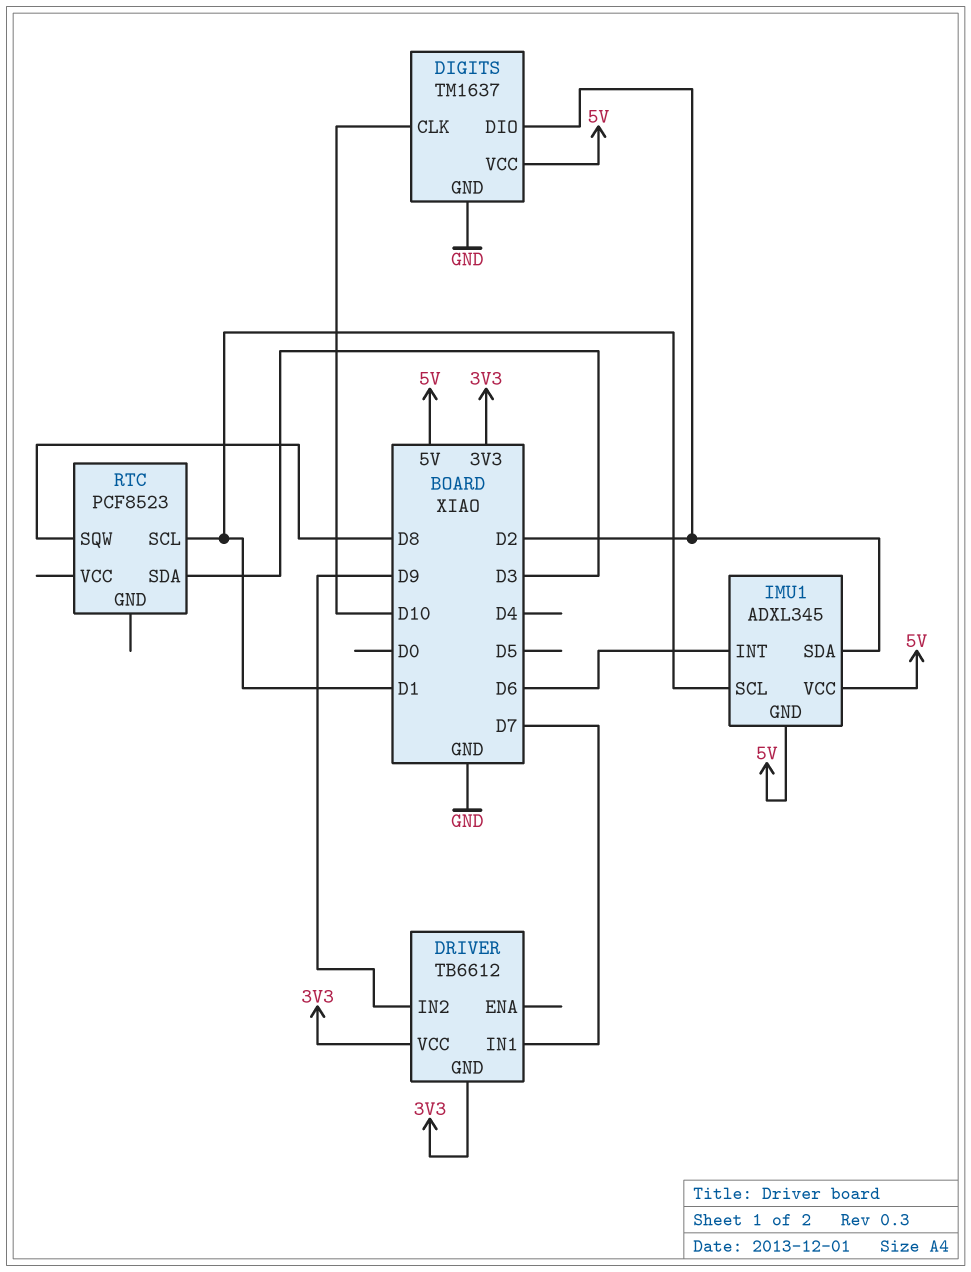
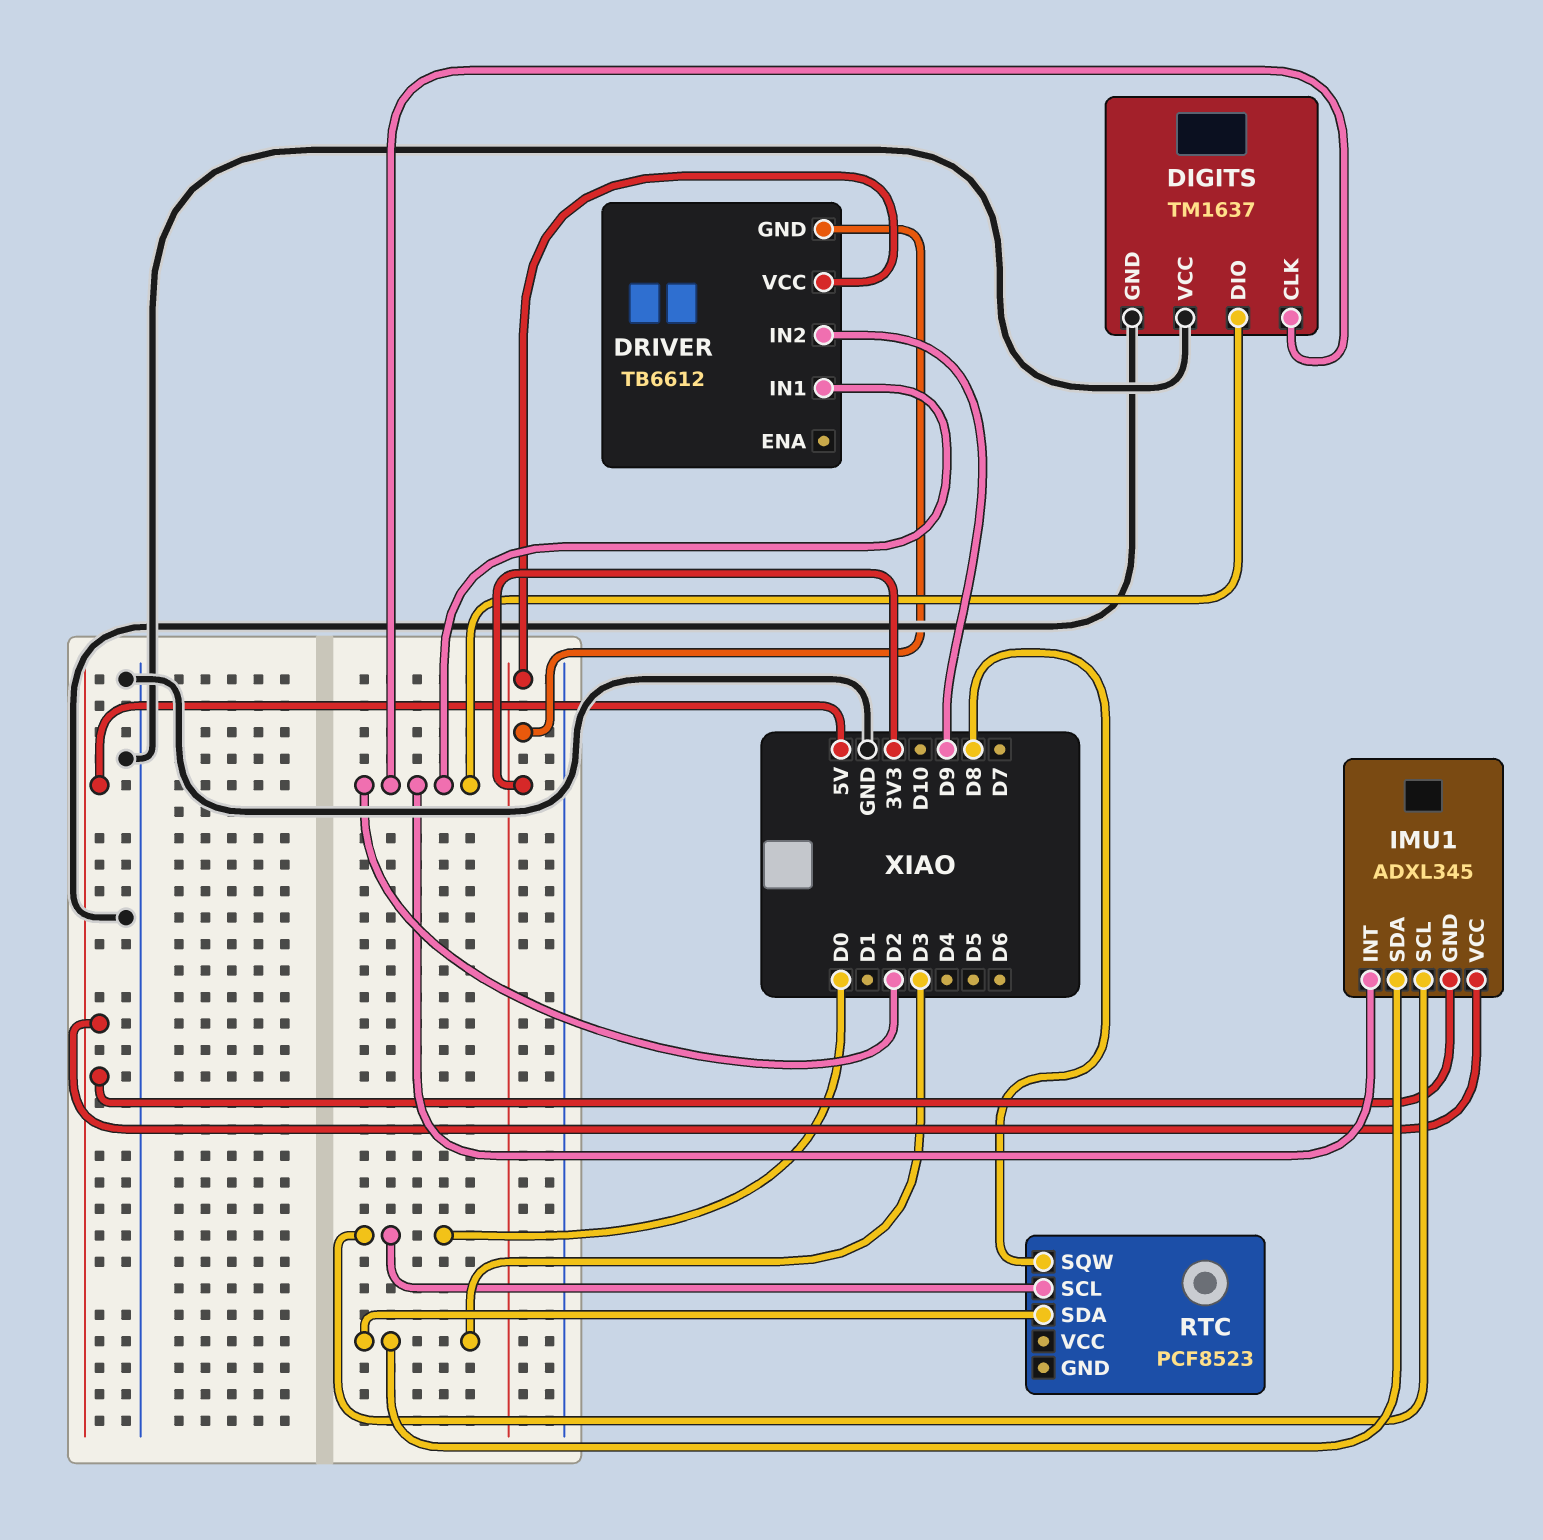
DIGITS pin CLK: D10 -> D2
DIGITS pin VCC: 5V -> GND
DRIVER pin IN1: D7 -> D2
IMU1 pin INT: D6 -> D2
IMU1 pin SCL: D1 -> D0
IMU1 pin SDA: D2 -> D3
RTC pin SCL: D1 -> D0

